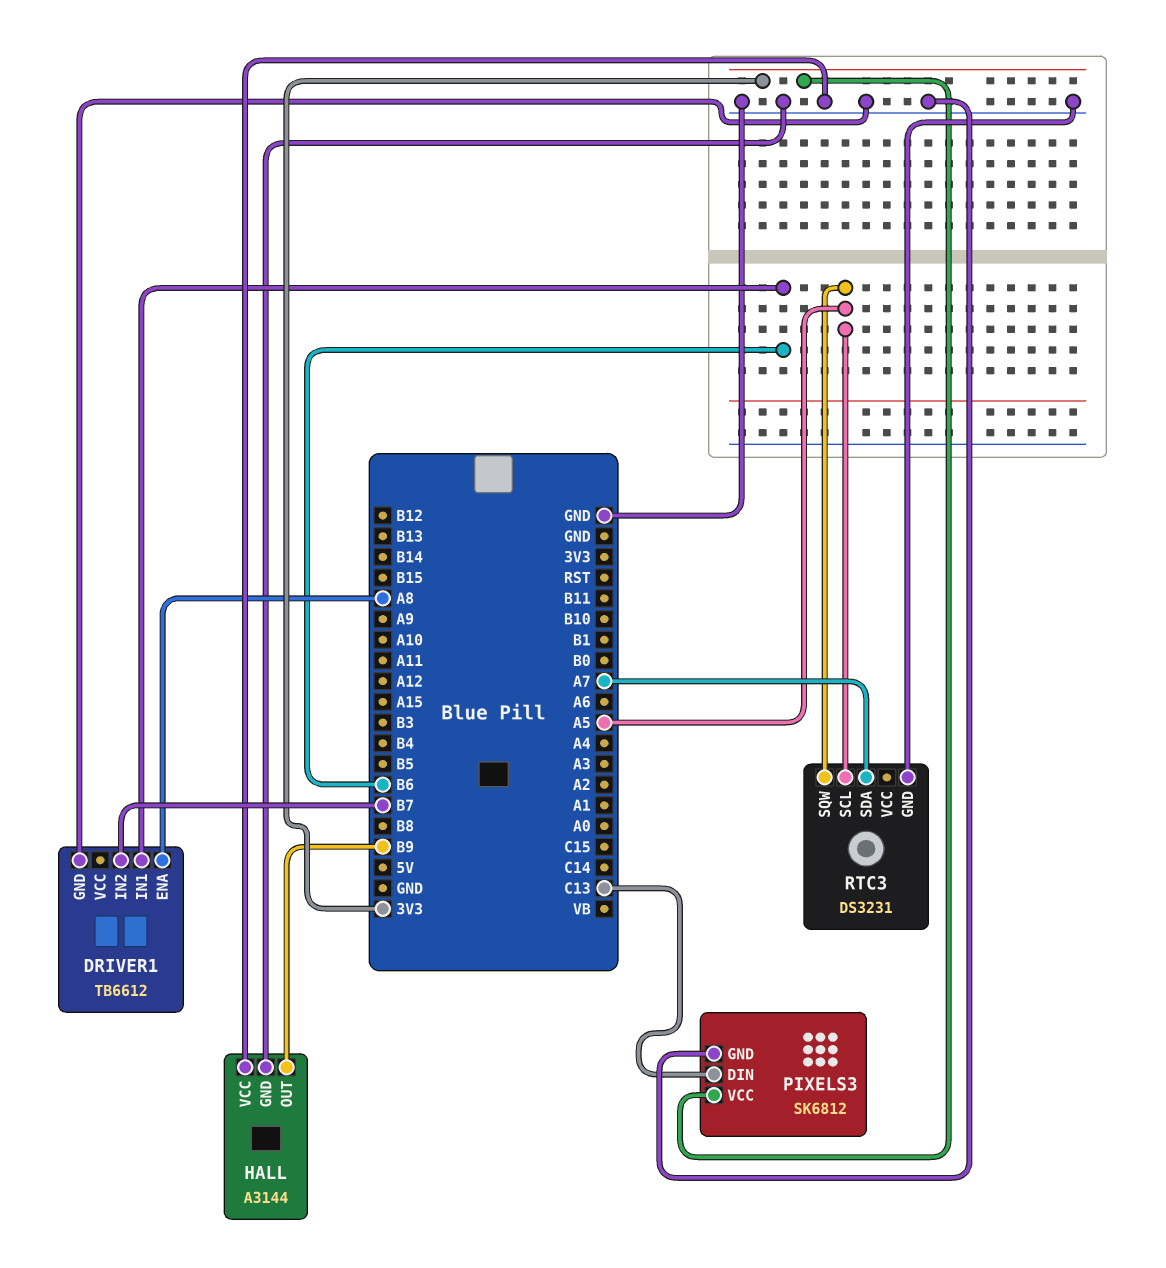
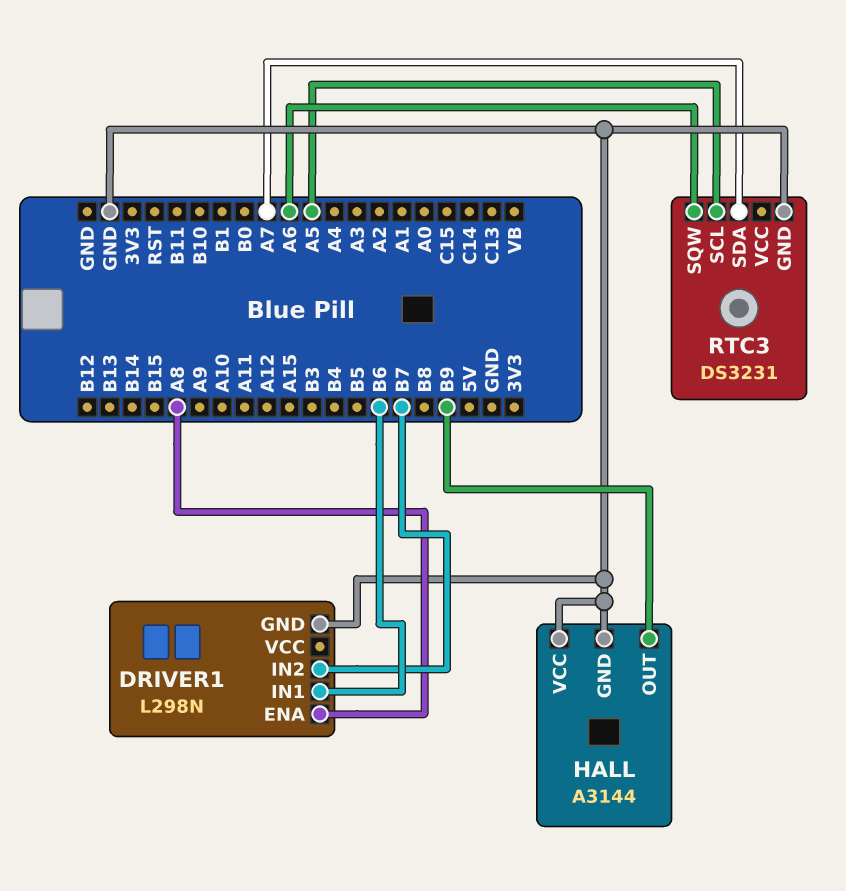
DRIVER1: TB6612 -> L298N
PIXELS3: SK6812 -> none
PIXELS3 pin DIN: C13 -> none
PIXELS3 pin GND: GND -> none
PIXELS3 pin VCC: 3V3 -> none
RTC3 pin SQW: A5 -> A6

